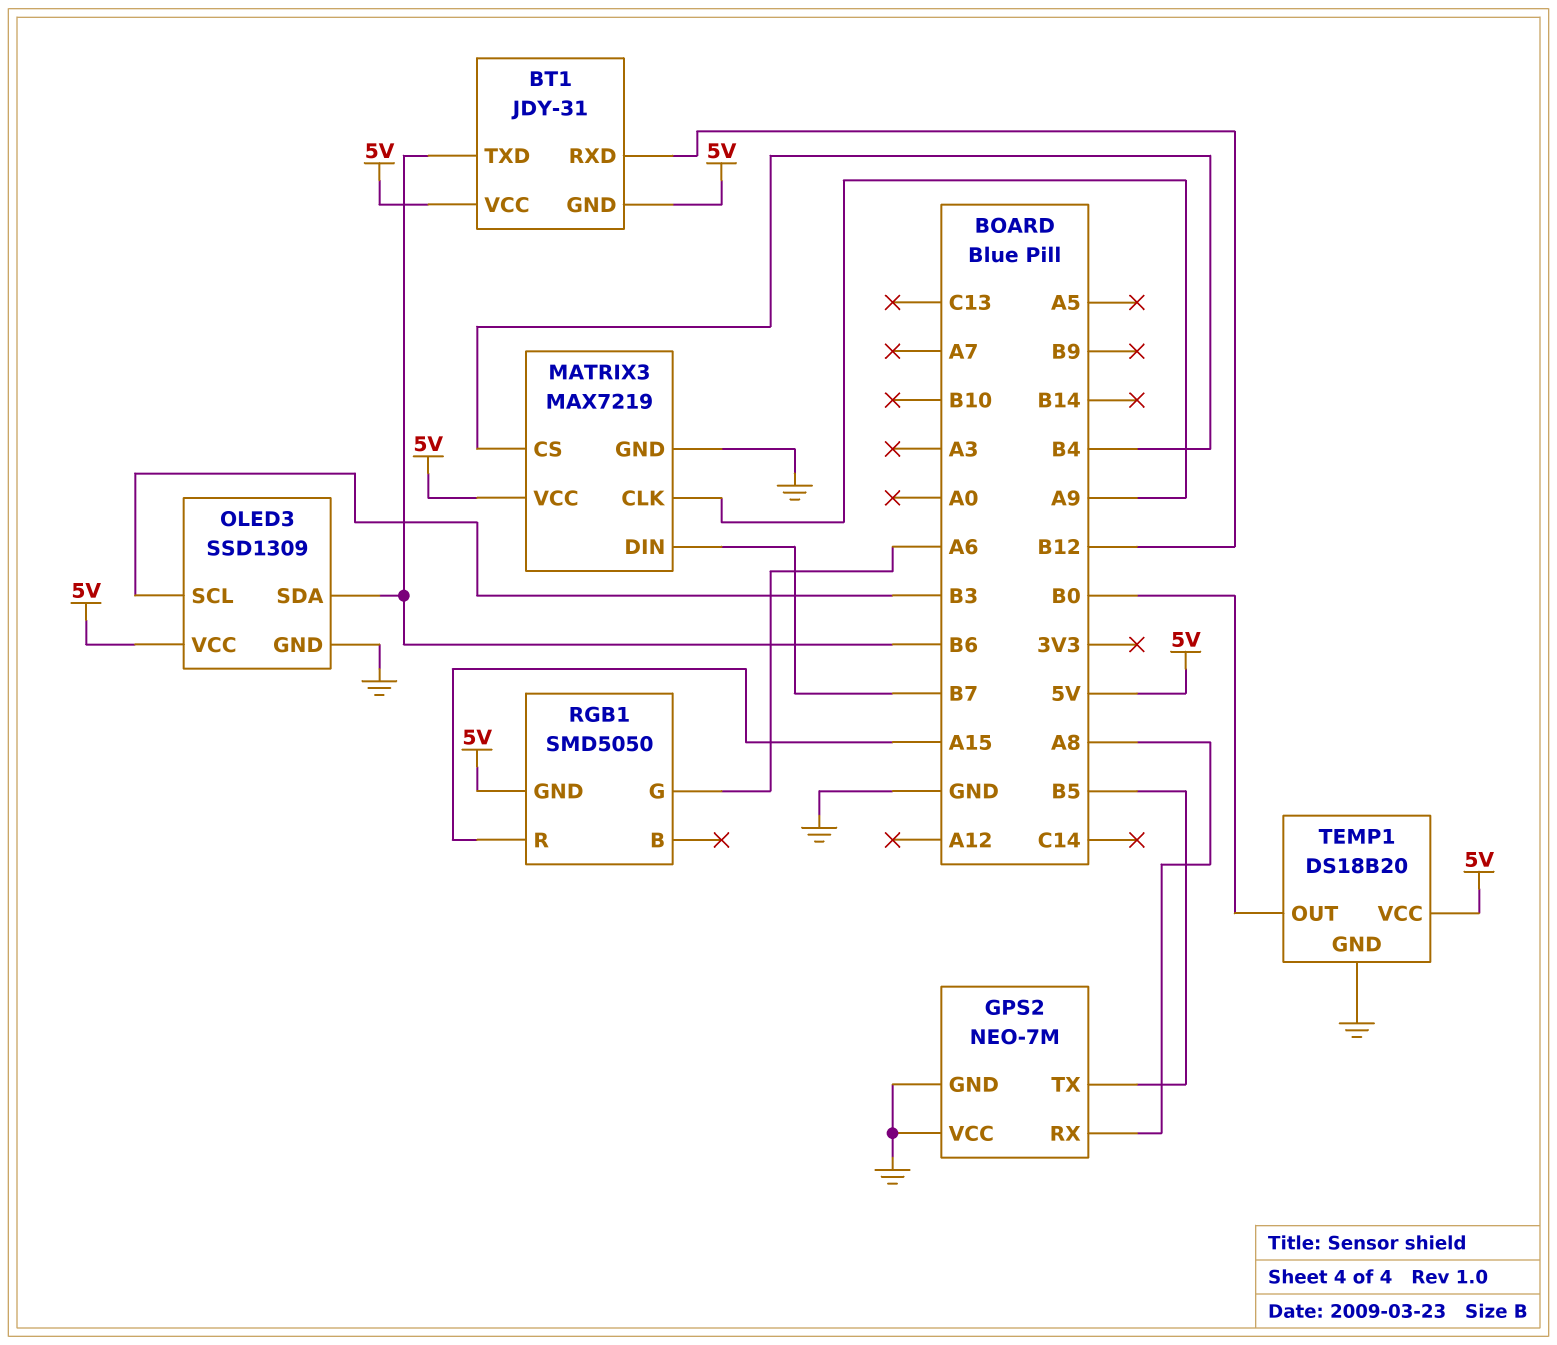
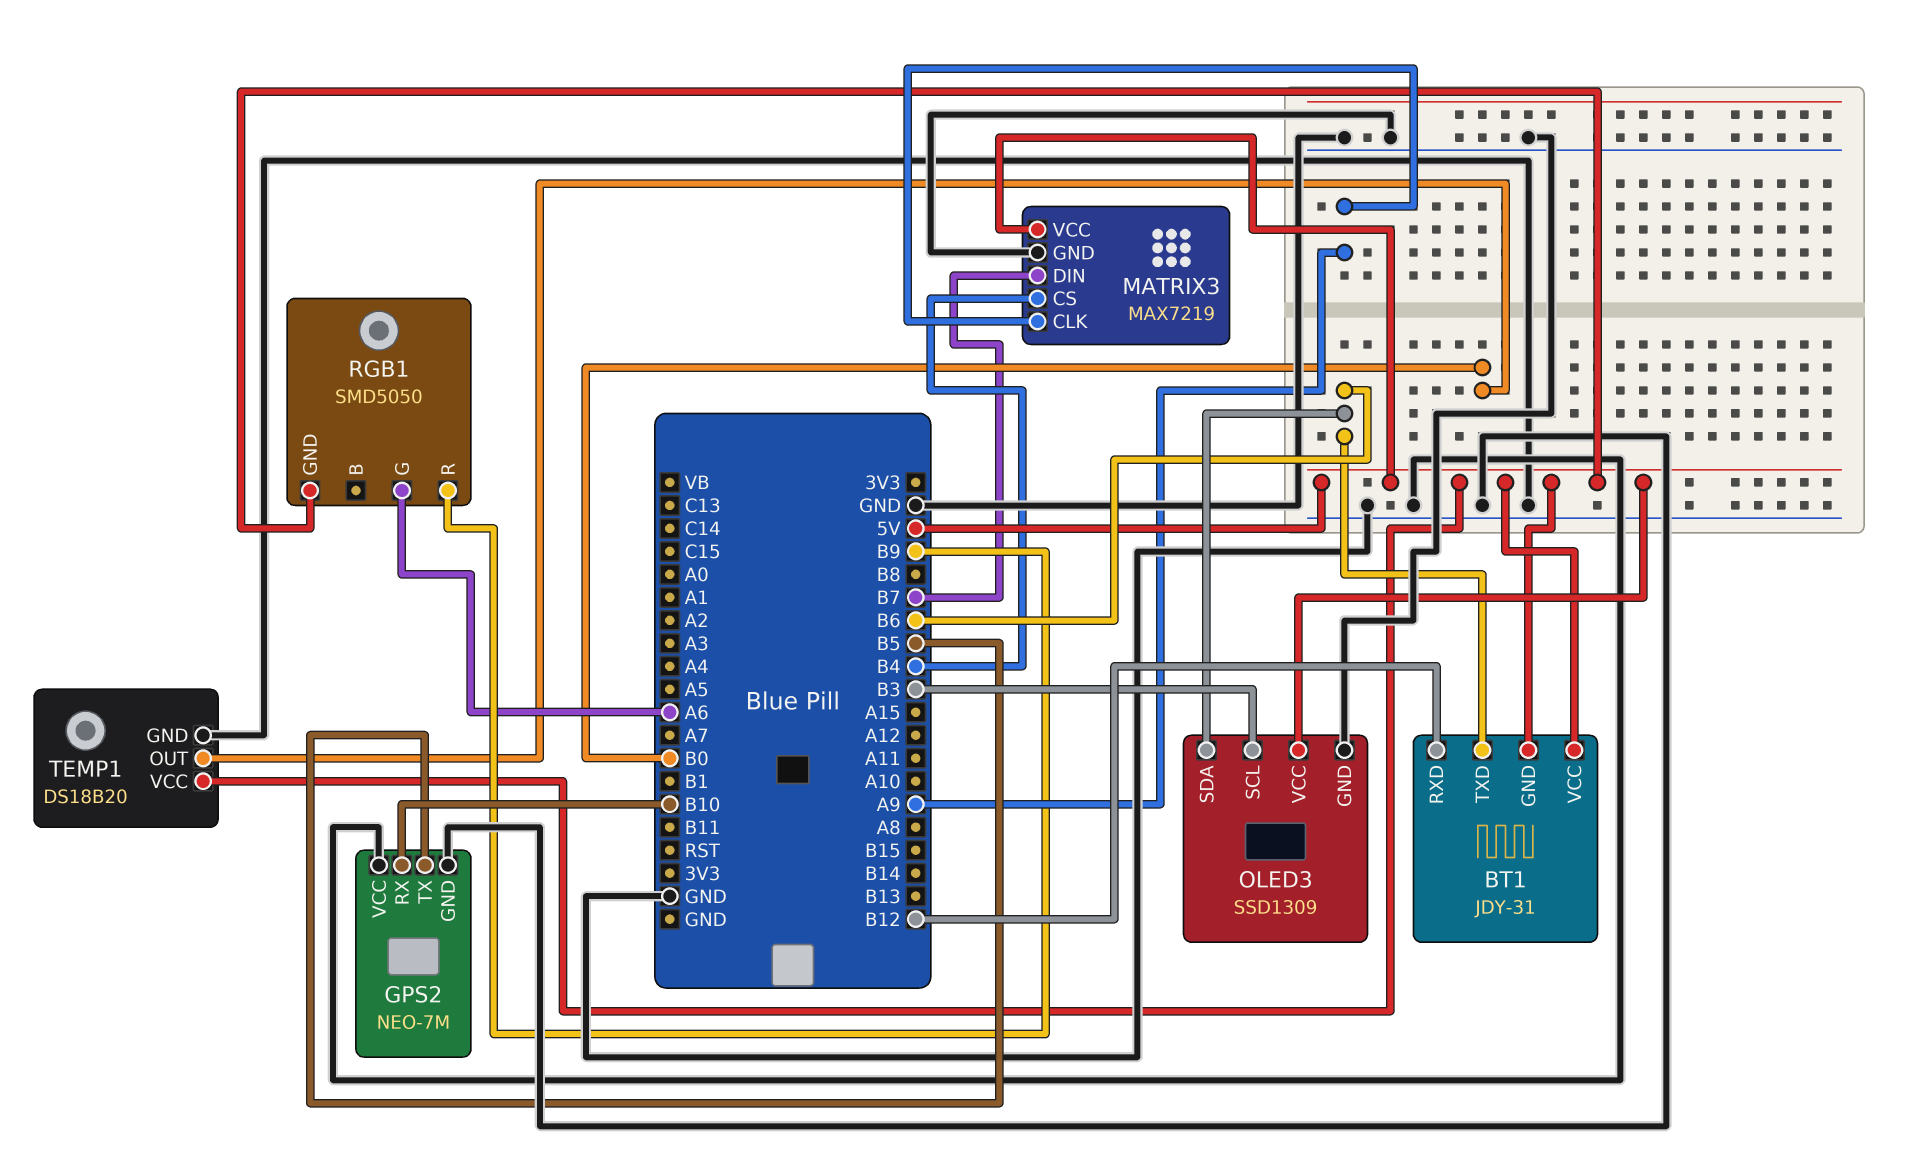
GPS2 pin RX: A8 -> B10
RGB1 pin R: A15 -> B9

